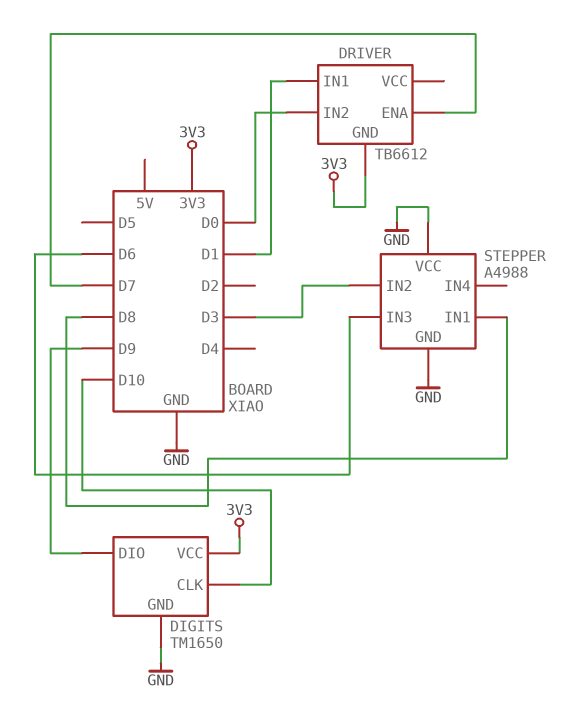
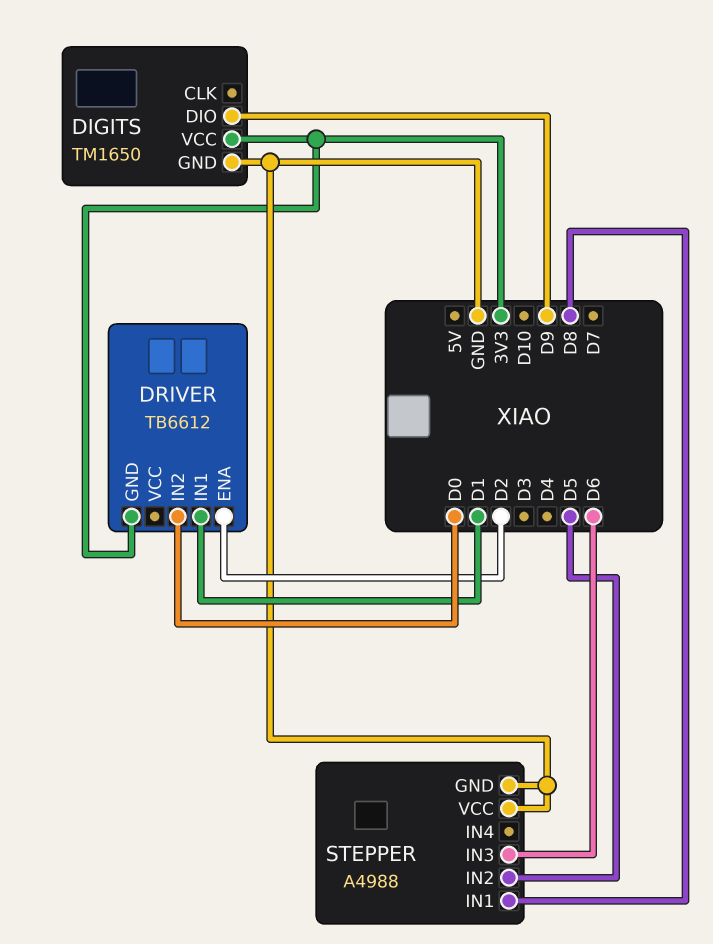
DIGITS pin CLK: D10 -> none
DRIVER pin ENA: D7 -> D2
STEPPER pin IN2: D3 -> D5

